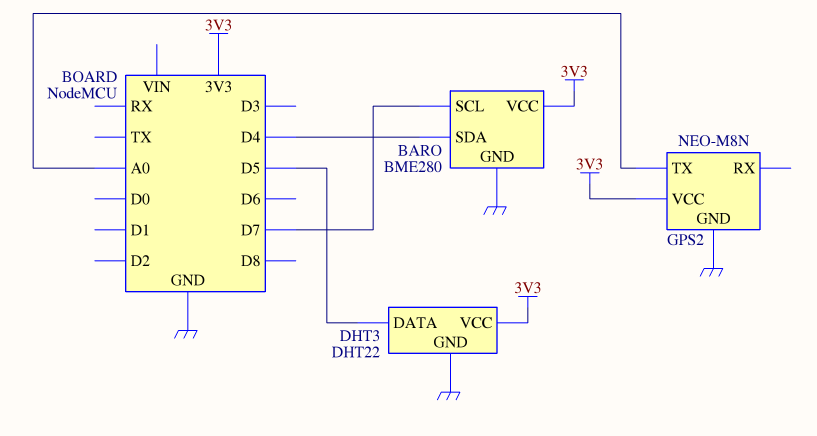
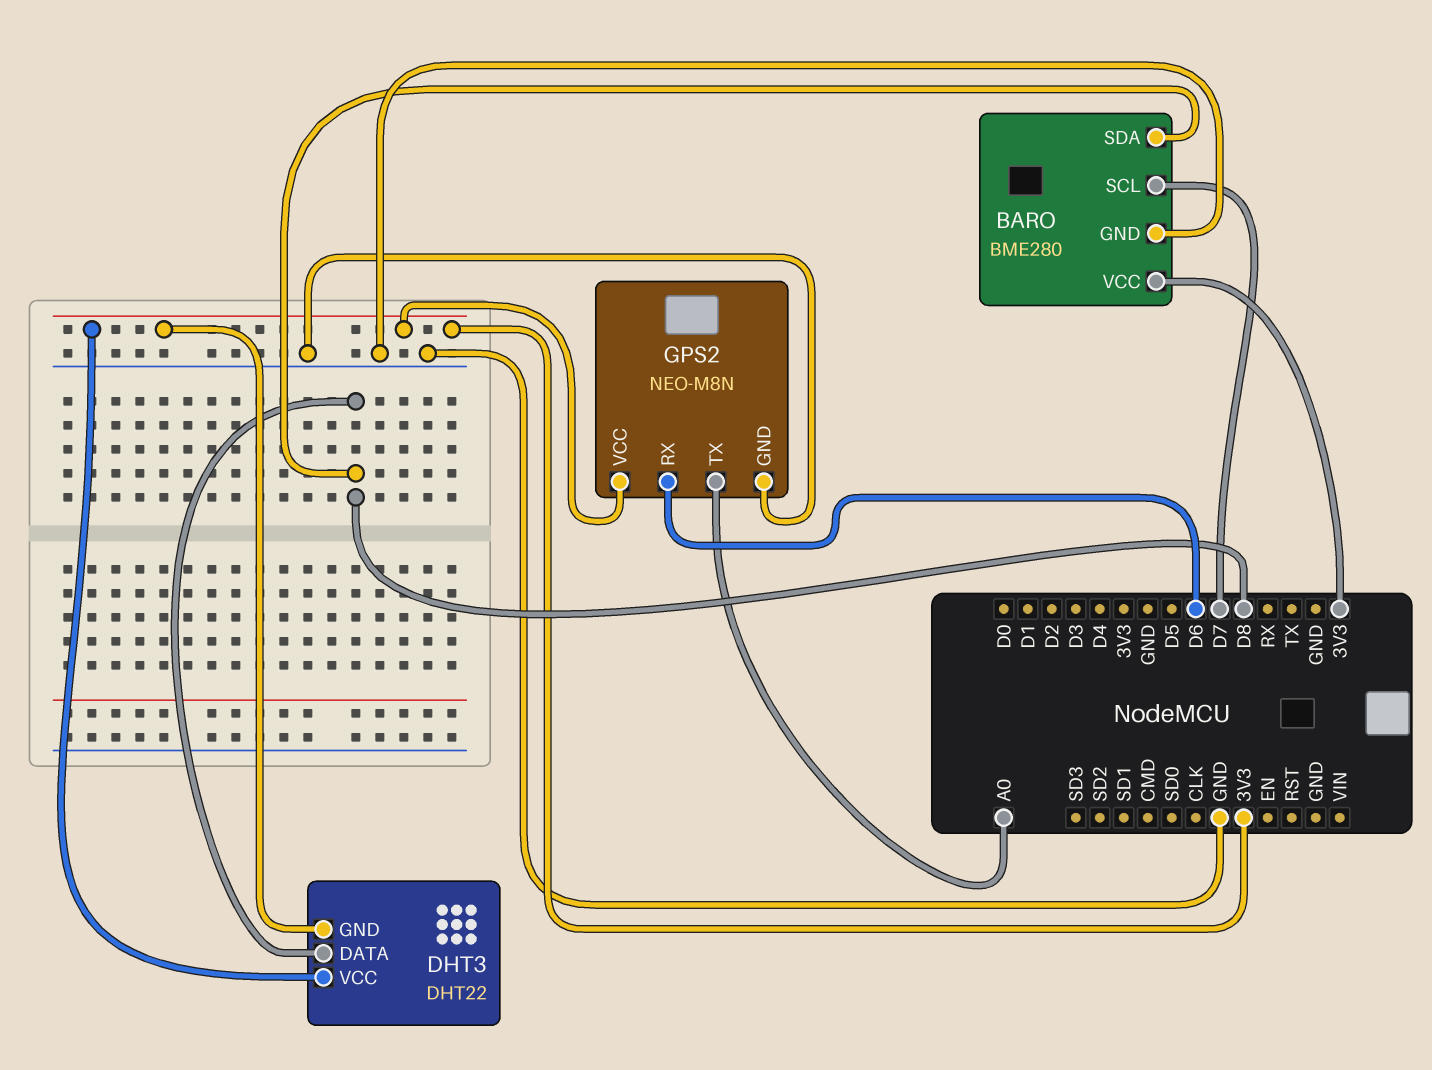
BARO pin SDA: D4 -> D8
DHT3 pin DATA: D5 -> D8
DHT3 pin GND: GND -> 3V3
GPS2 pin RX: none -> D6

